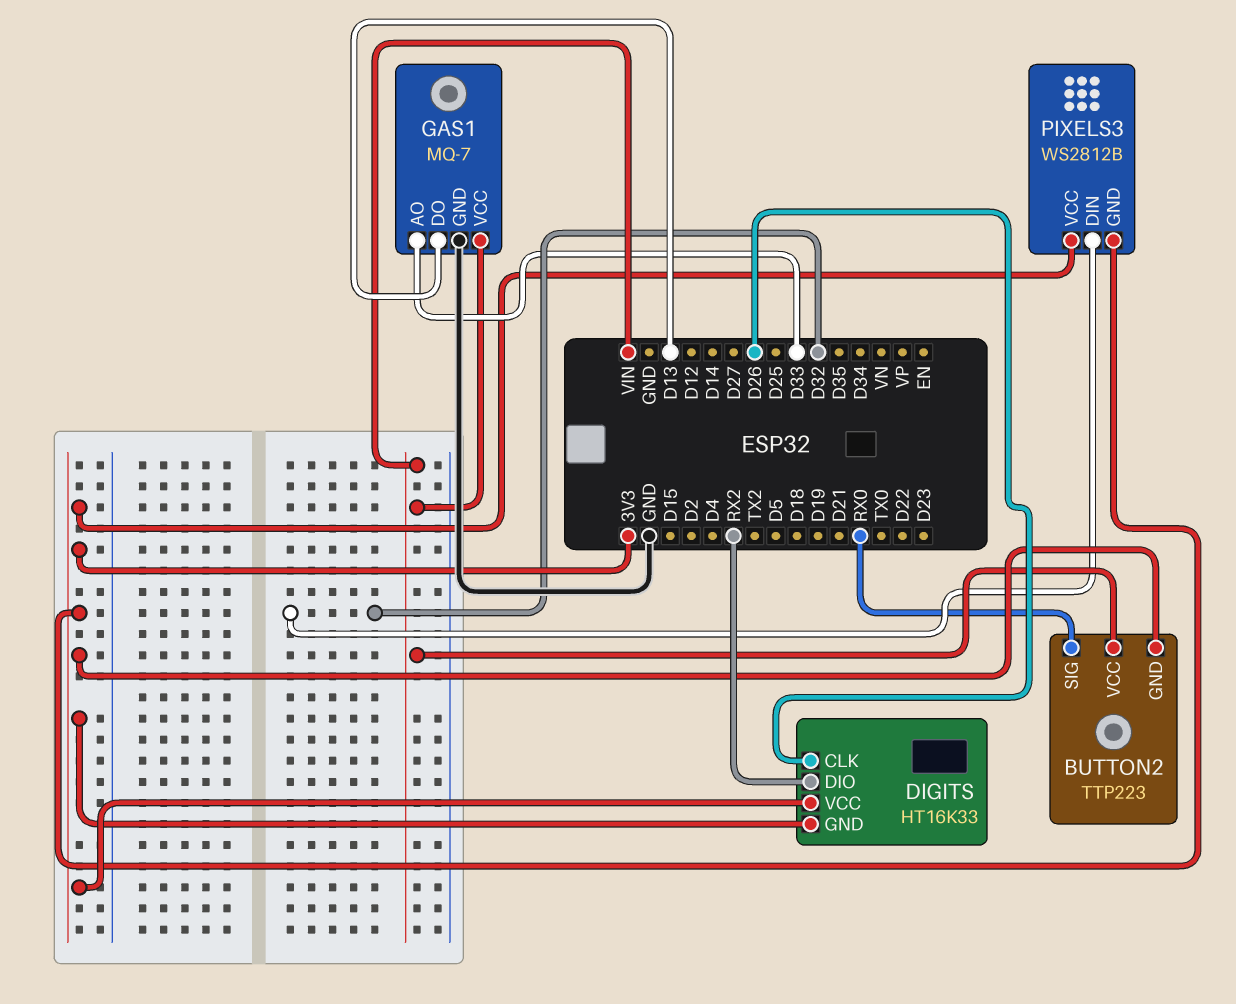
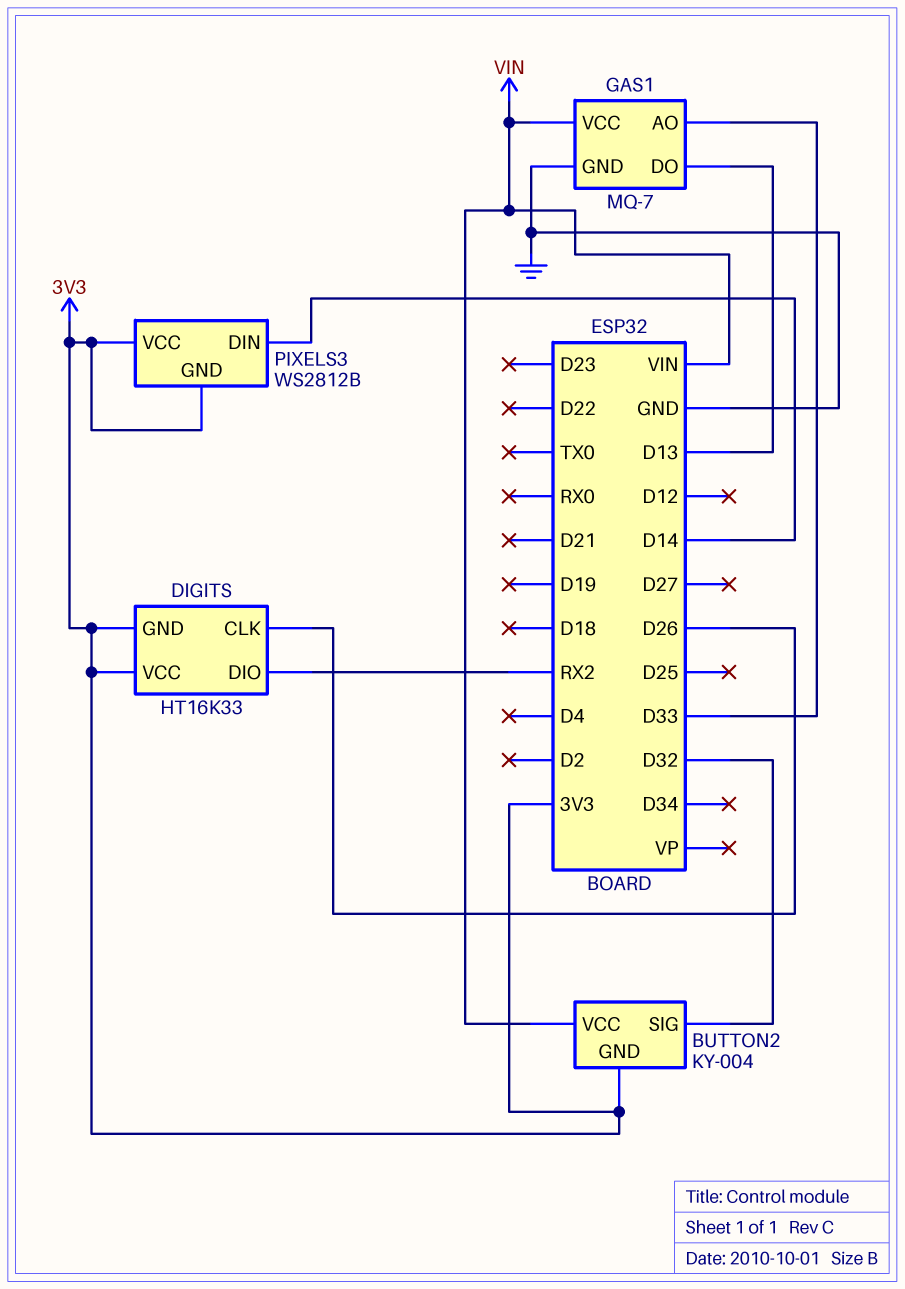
BUTTON2: TTP223 -> KY-004
BUTTON2 pin SIG: RX0 -> D32
PIXELS3 pin DIN: D32 -> D14

